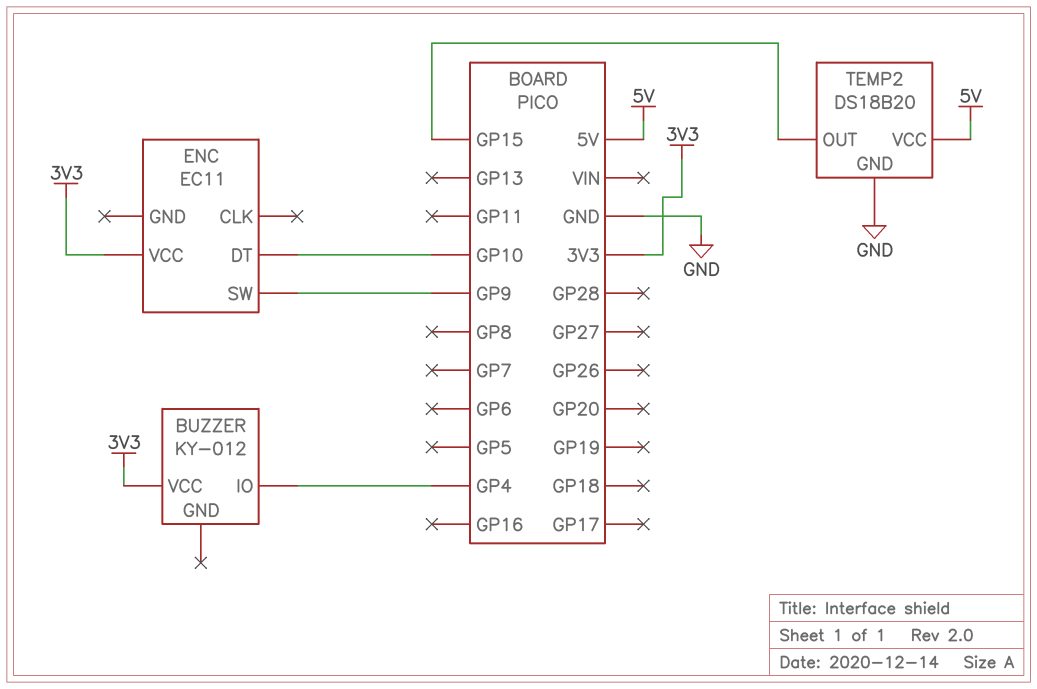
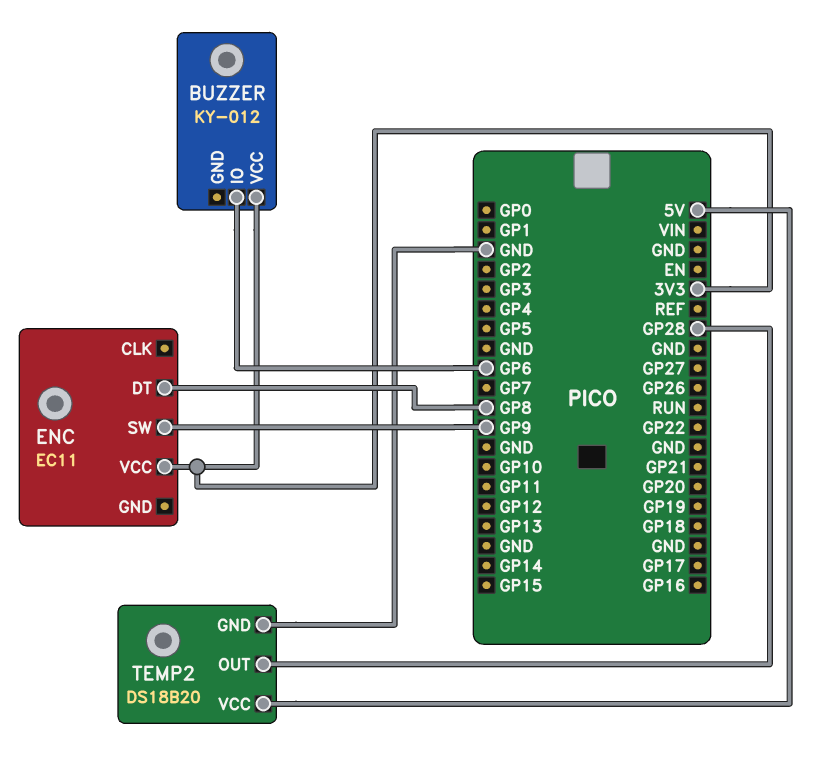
BUZZER pin IO: GP4 -> GP6
ENC pin DT: GP10 -> GP8
TEMP2 pin OUT: GP15 -> GP28

